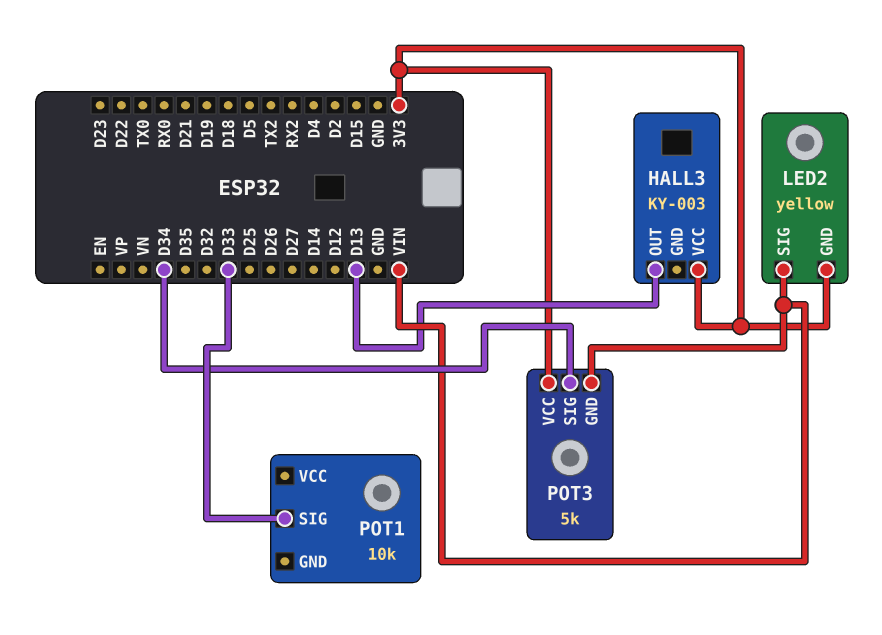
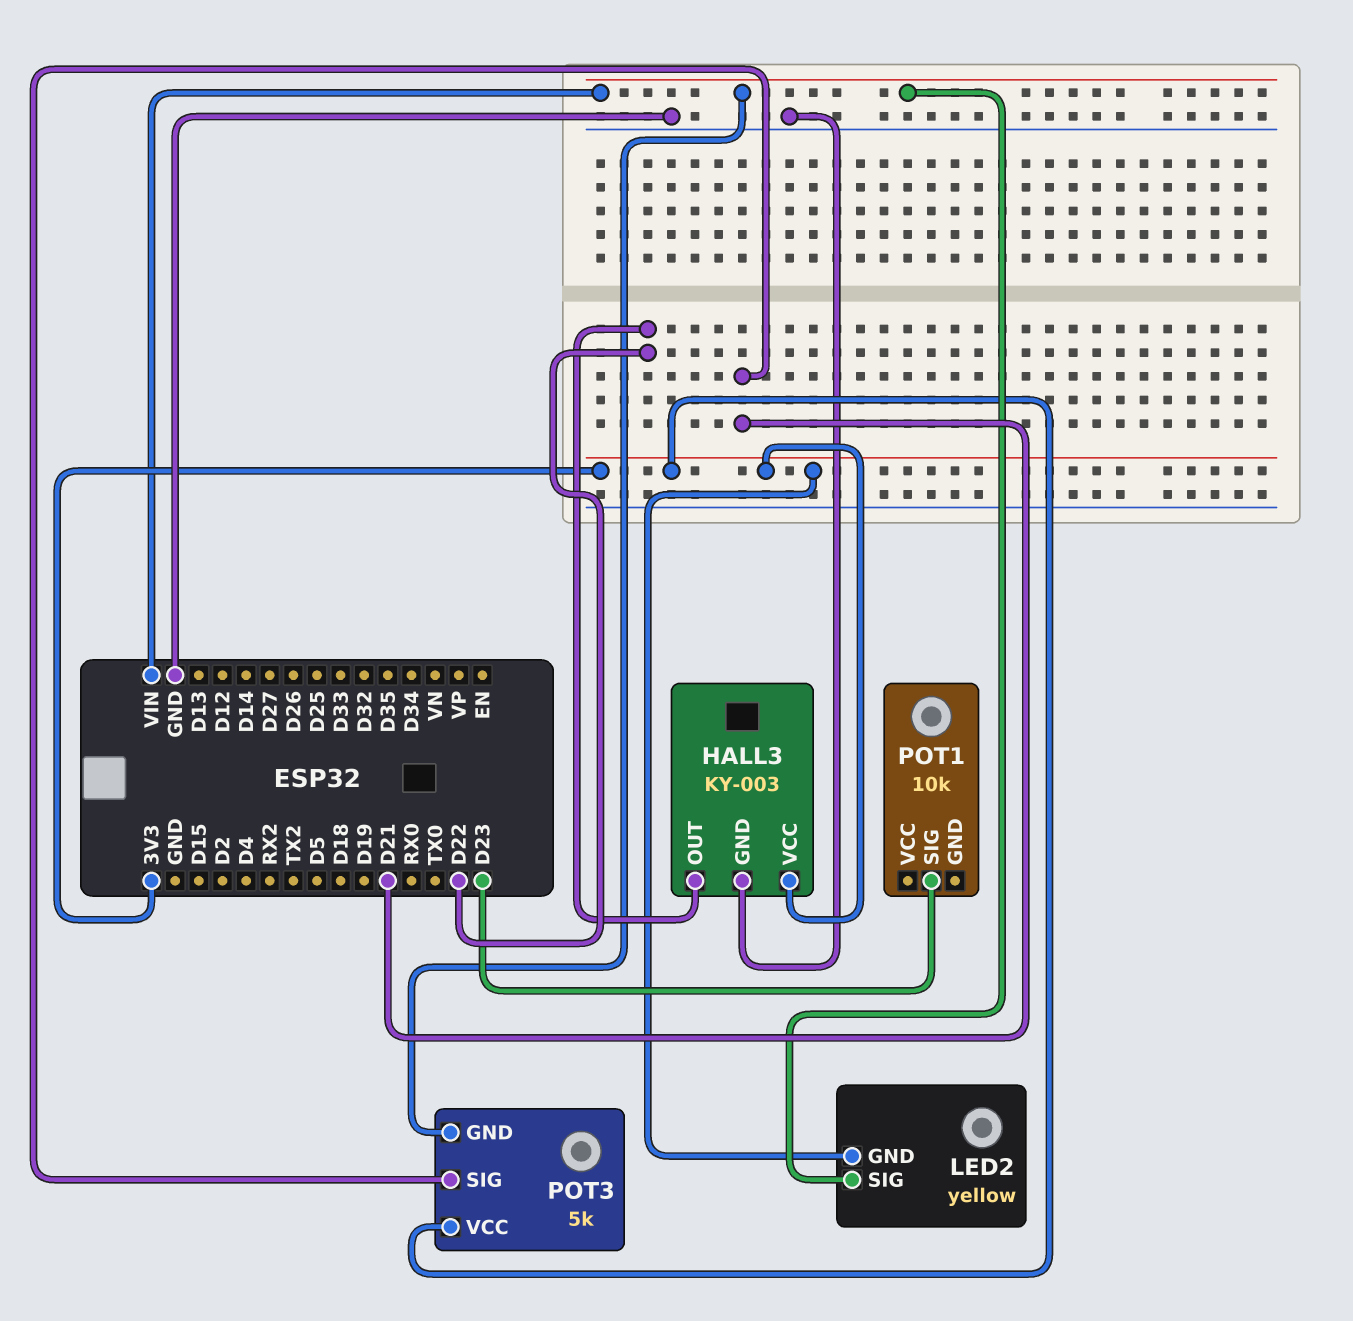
HALL3 pin GND: none -> GND
HALL3 pin OUT: D13 -> D22
POT1 pin SIG: D33 -> D23
POT3 pin SIG: D34 -> D21

